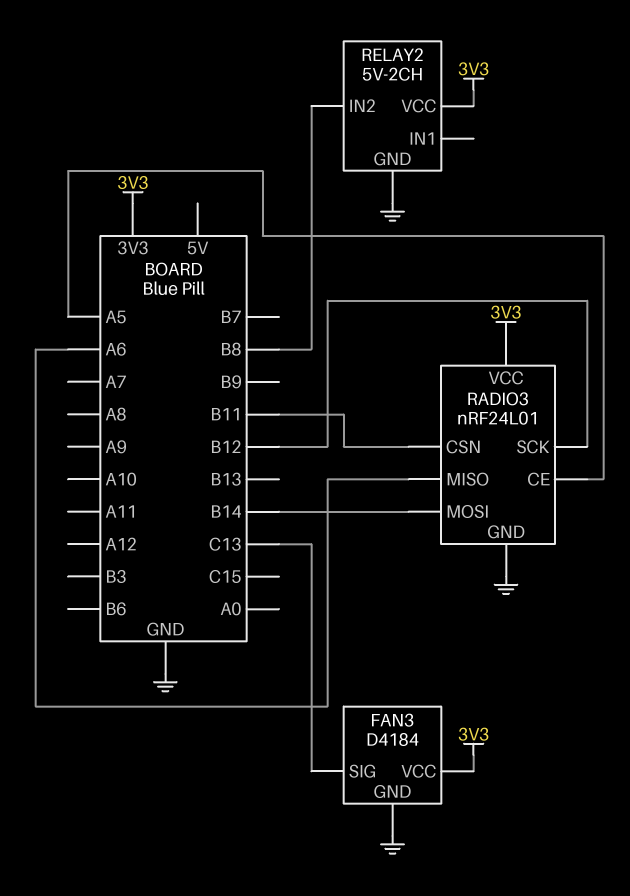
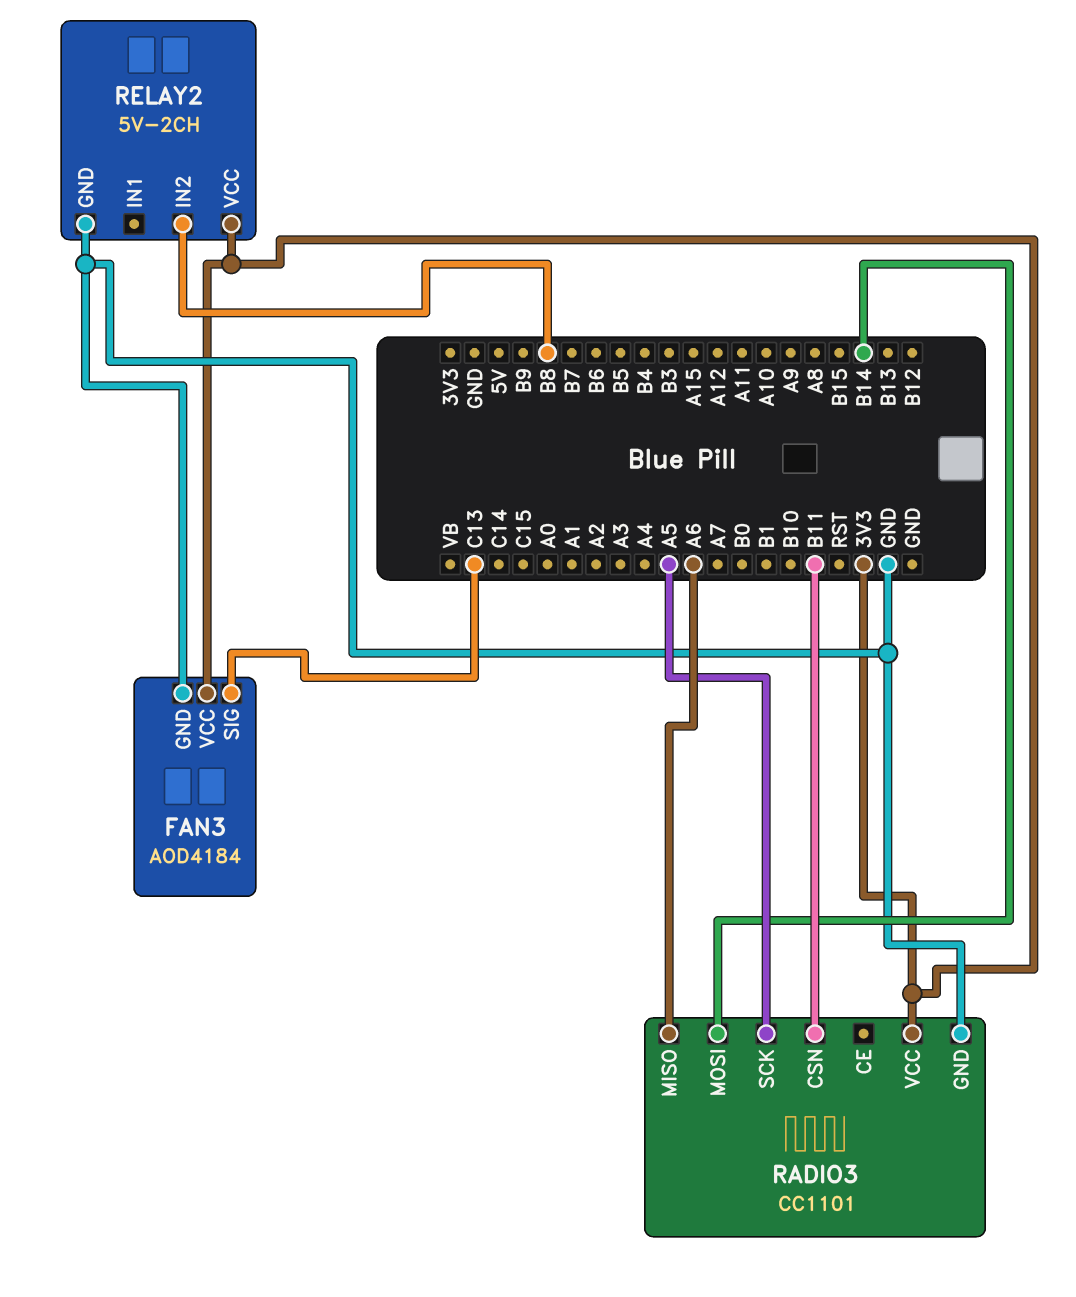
FAN3: D4184 -> AOD4184
RADIO3: nRF24L01 -> CC1101
RADIO3 pin CE: A5 -> none
RADIO3 pin SCK: B12 -> A5

